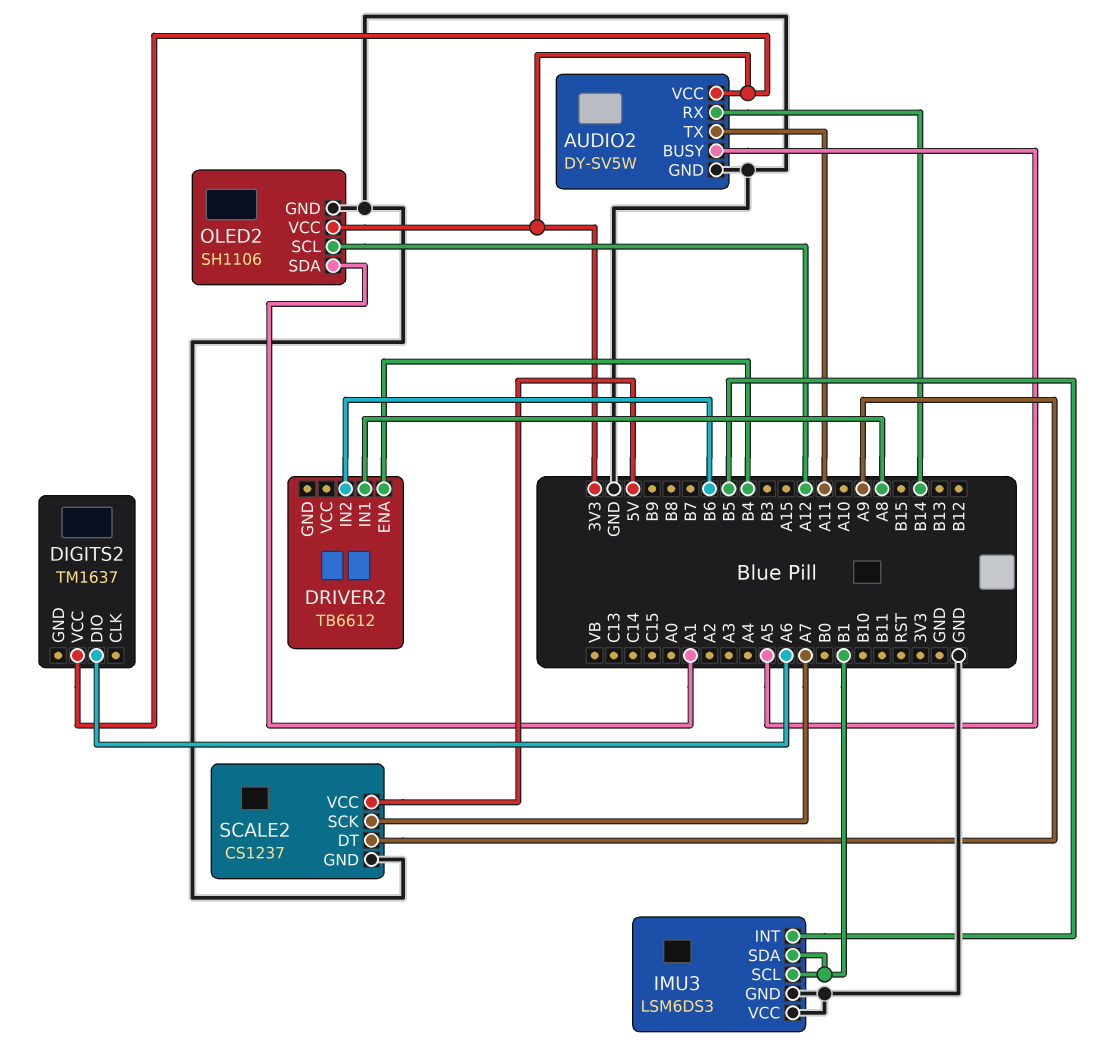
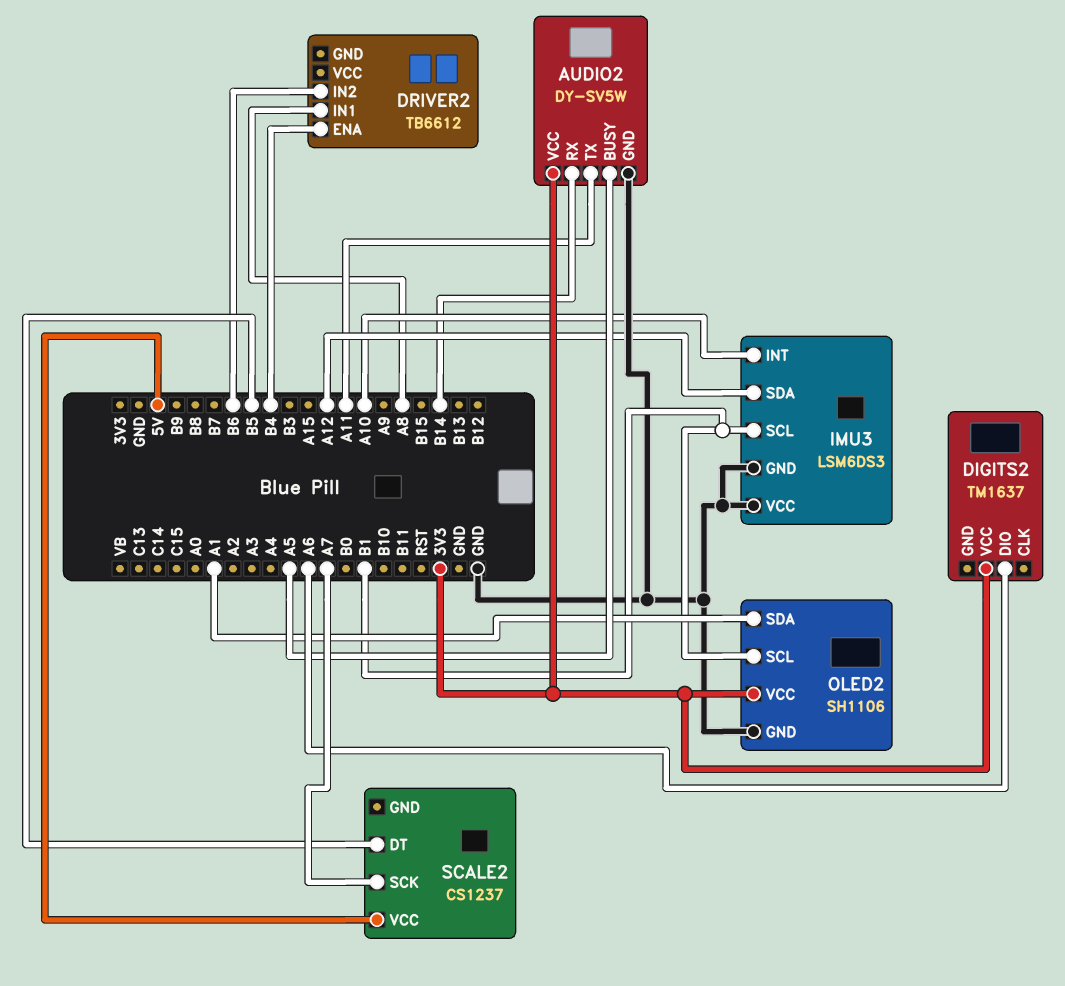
IMU3 pin INT: B5 -> A10
IMU3 pin SDA: B1 -> A12
OLED2 pin SCL: A12 -> B1
SCALE2 pin DT: A9 -> B5
SCALE2 pin GND: GND -> none

